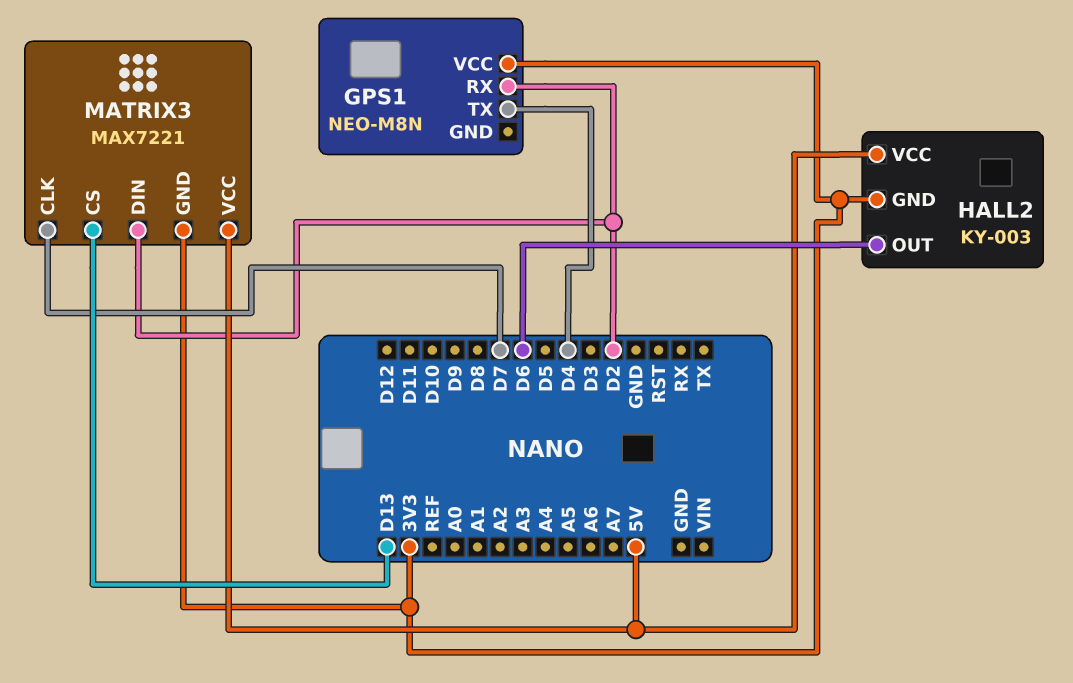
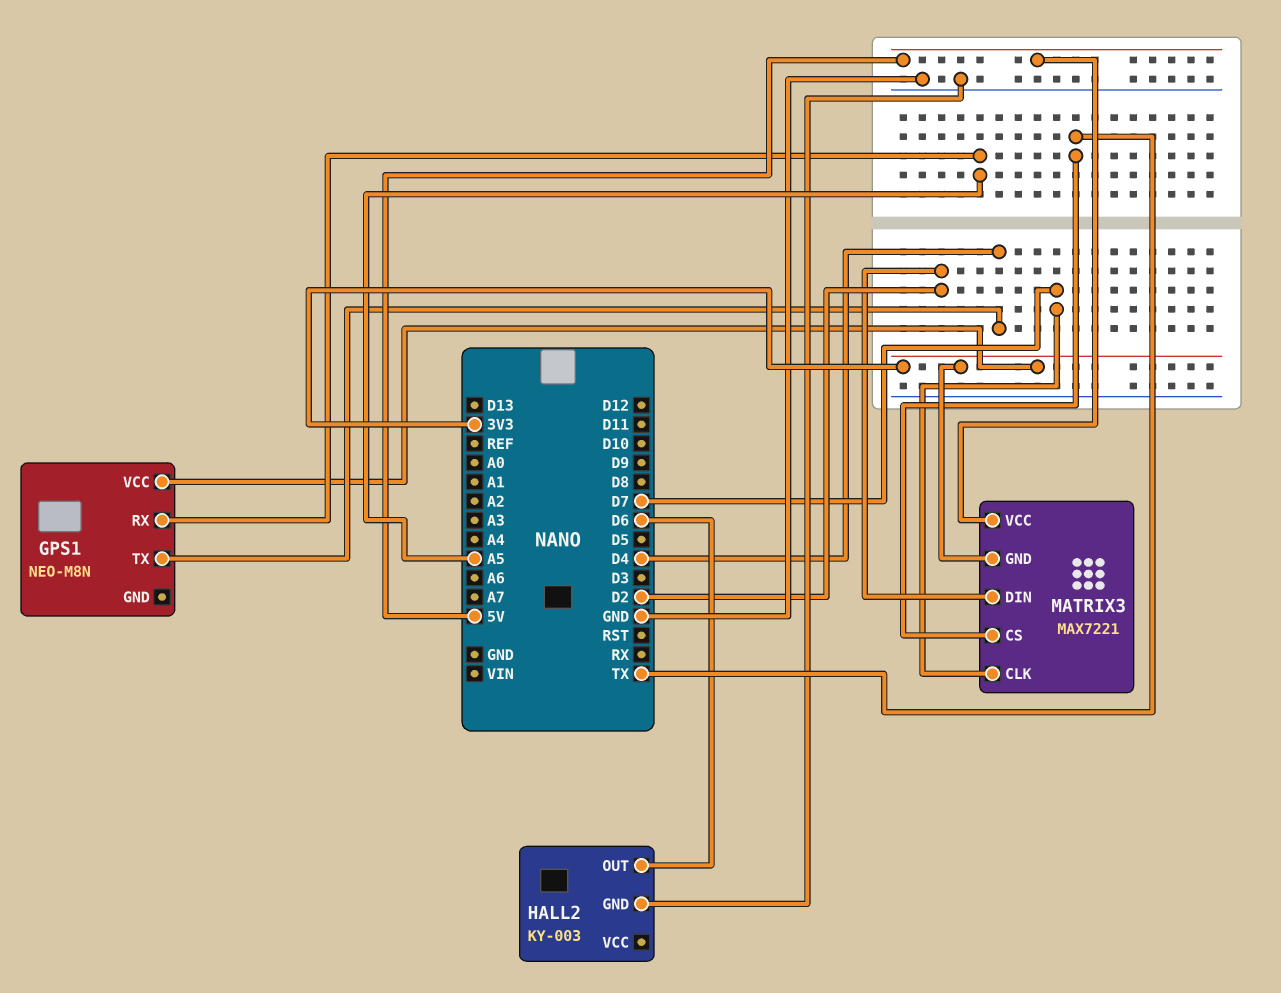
GPS1 pin RX: D2 -> A5
HALL2 pin GND: 3V3 -> GND
HALL2 pin VCC: 5V -> none
MATRIX3 pin CS: D13 -> TX

